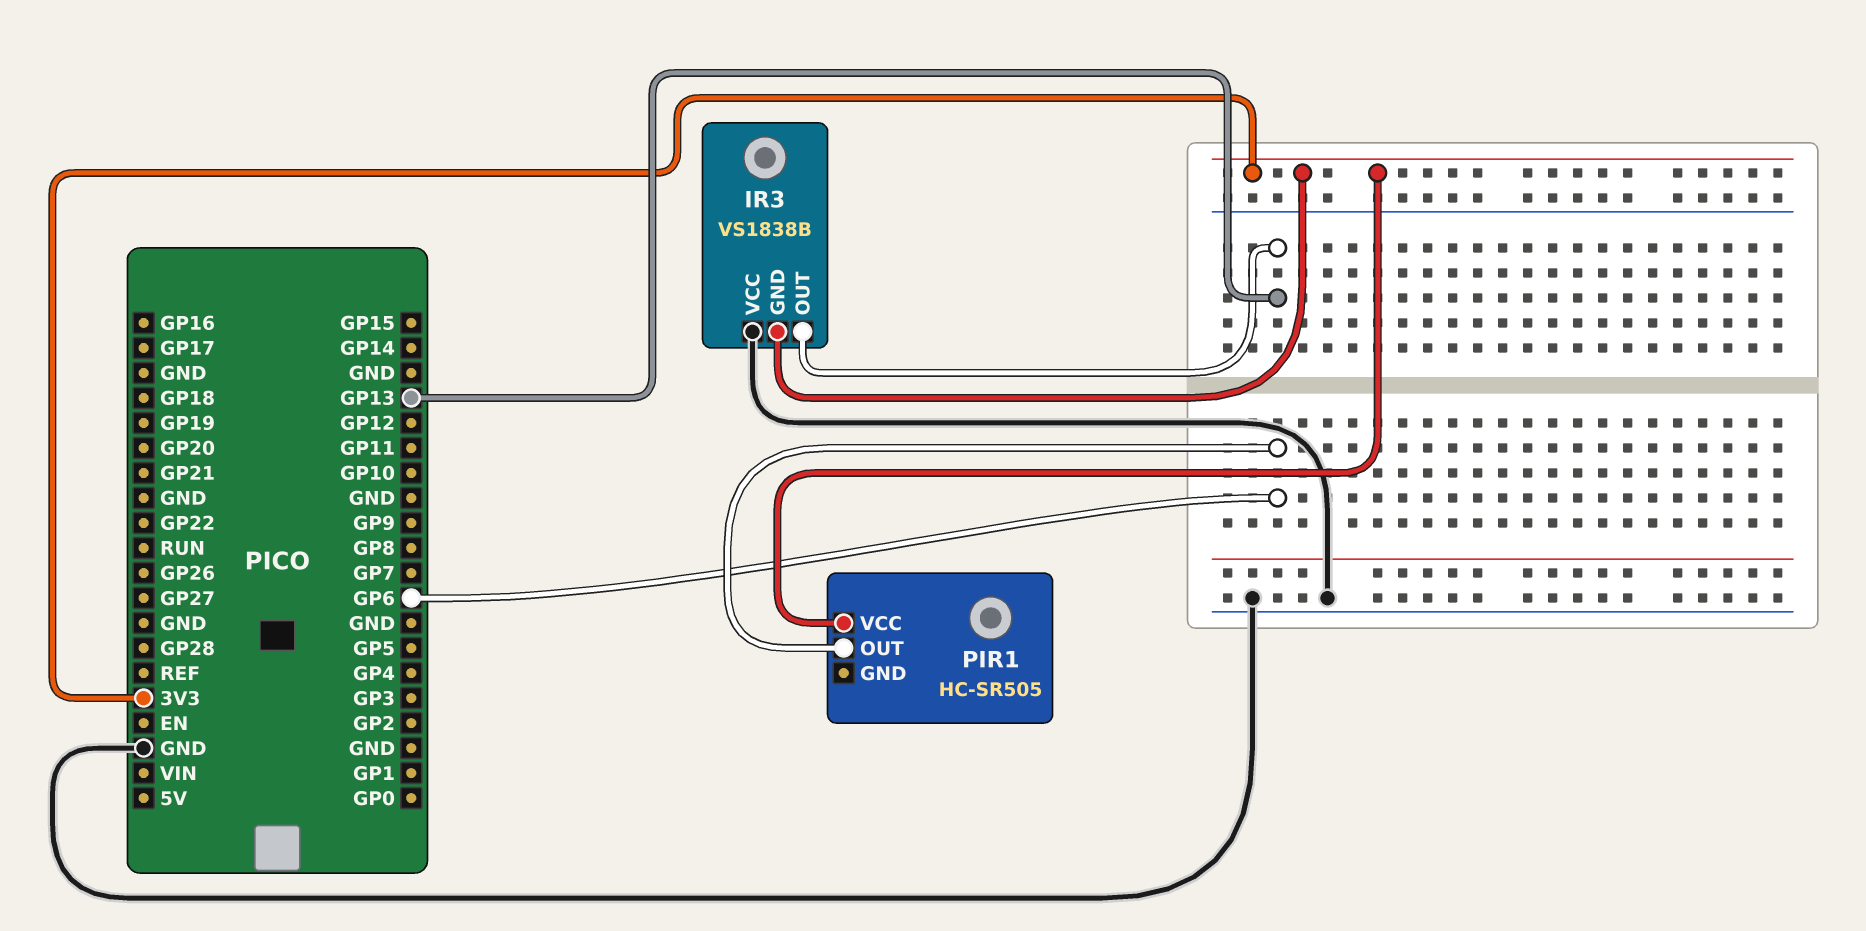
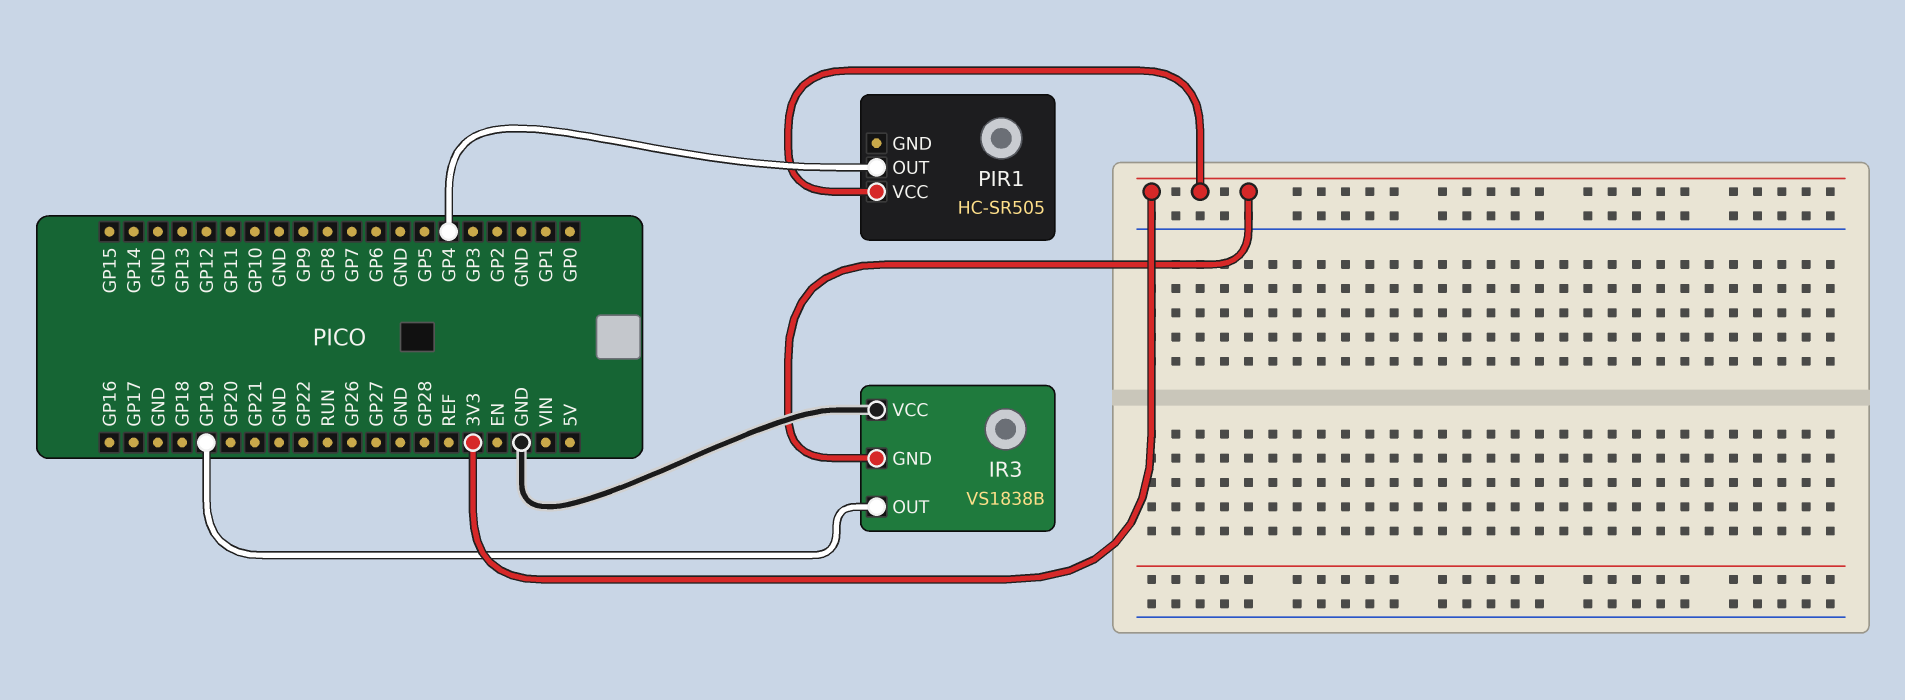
IR3 pin OUT: GP13 -> GP19
PIR1 pin OUT: GP6 -> GP4

